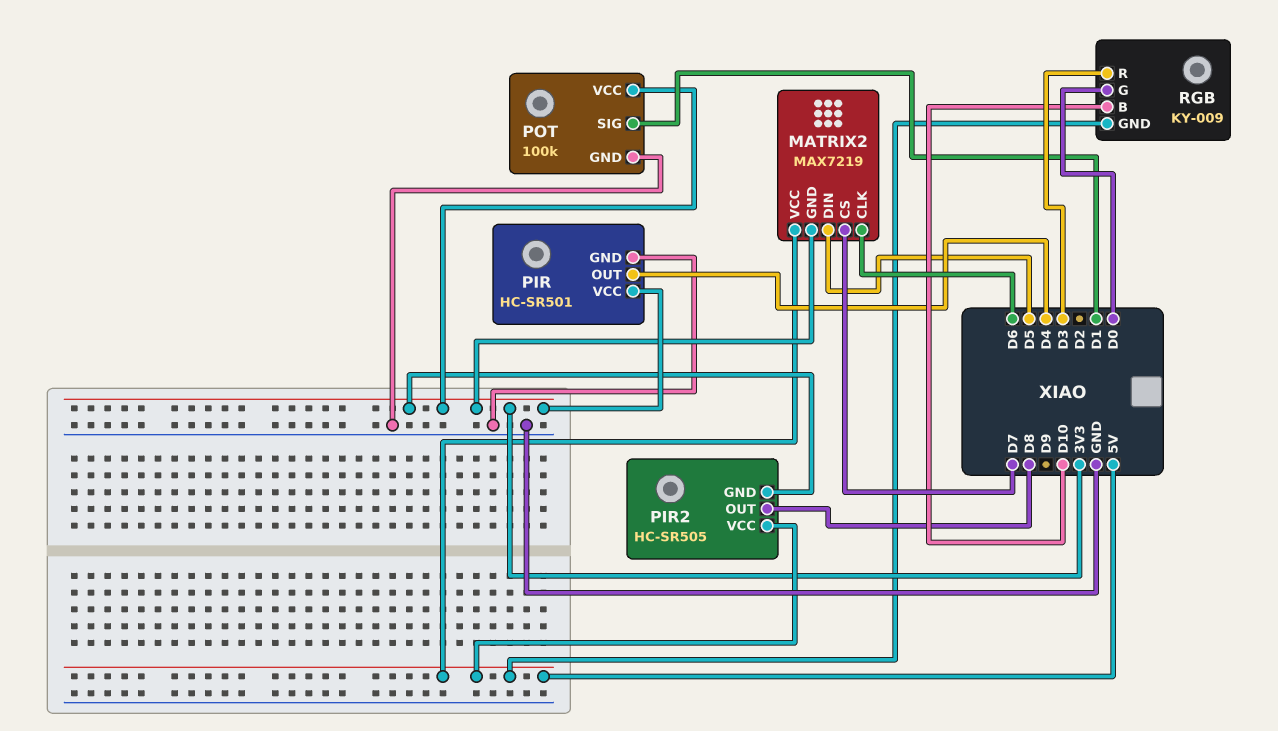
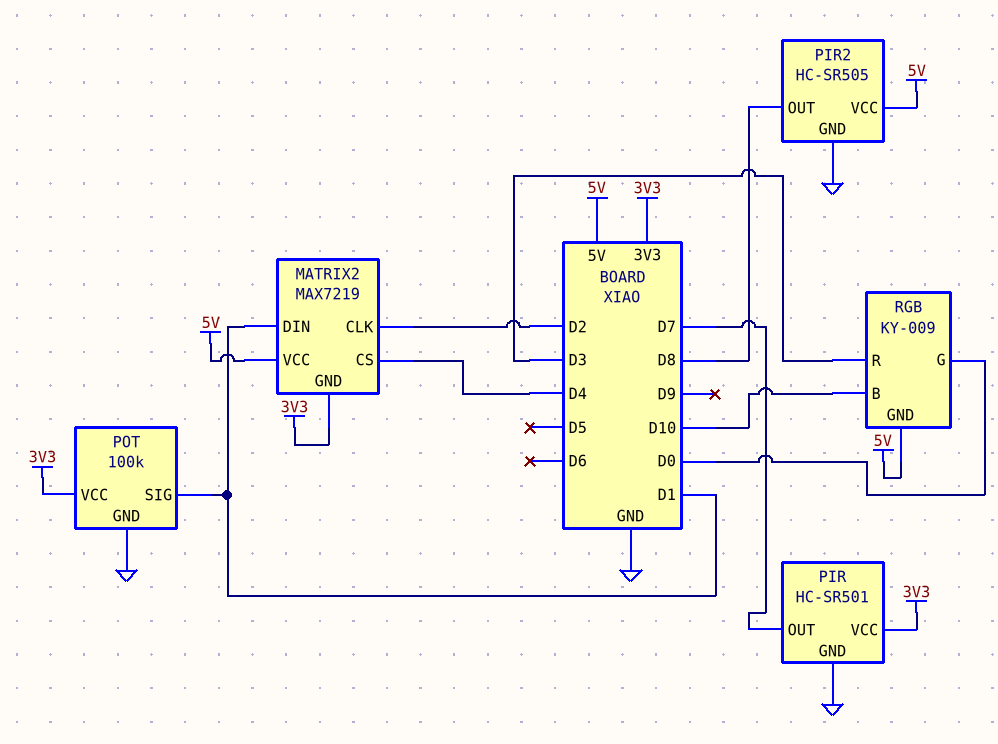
MATRIX2 pin CLK: D6 -> D2
MATRIX2 pin CS: D7 -> D4
MATRIX2 pin DIN: D5 -> D1
PIR pin OUT: D4 -> D7
PIR2 pin GND: 3V3 -> GND

